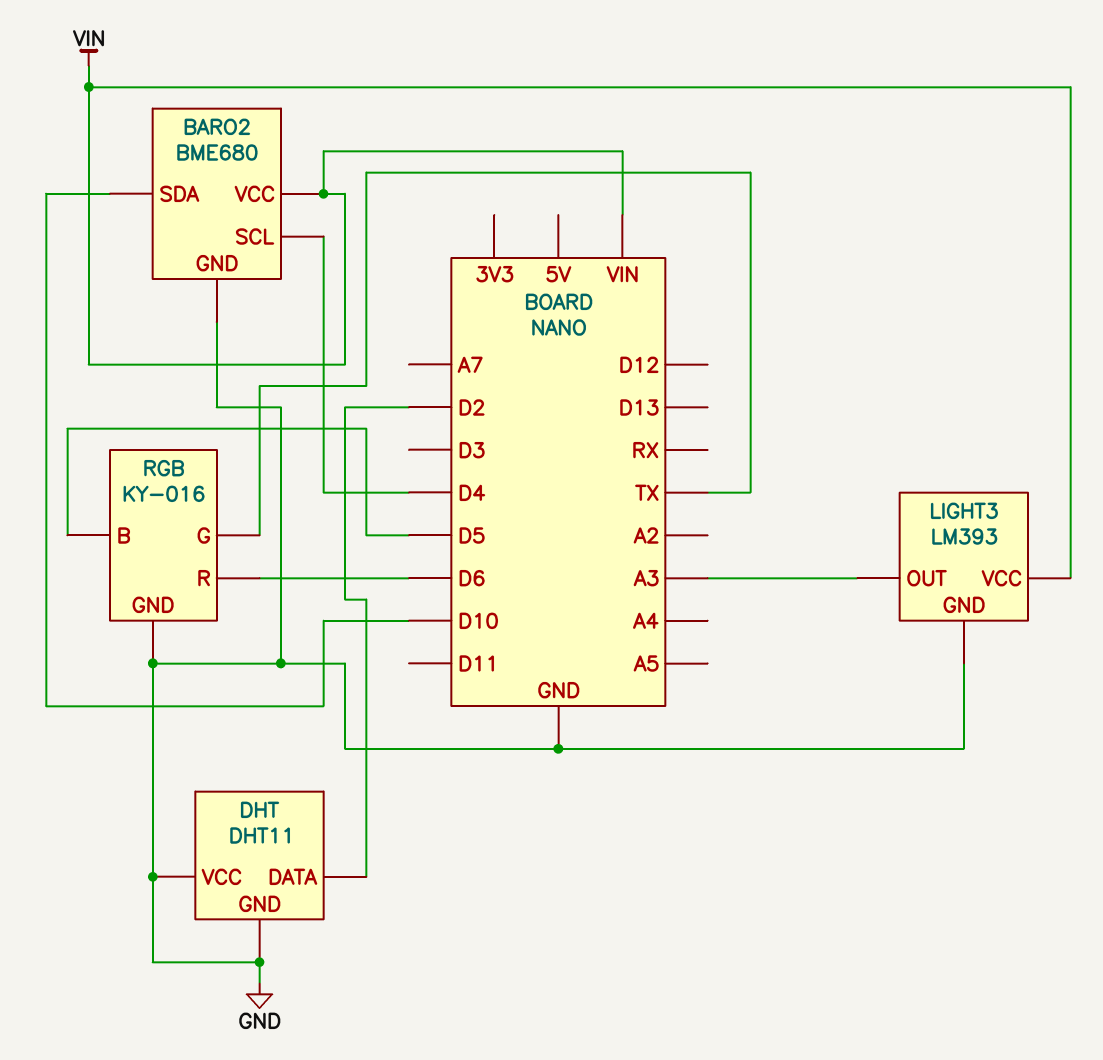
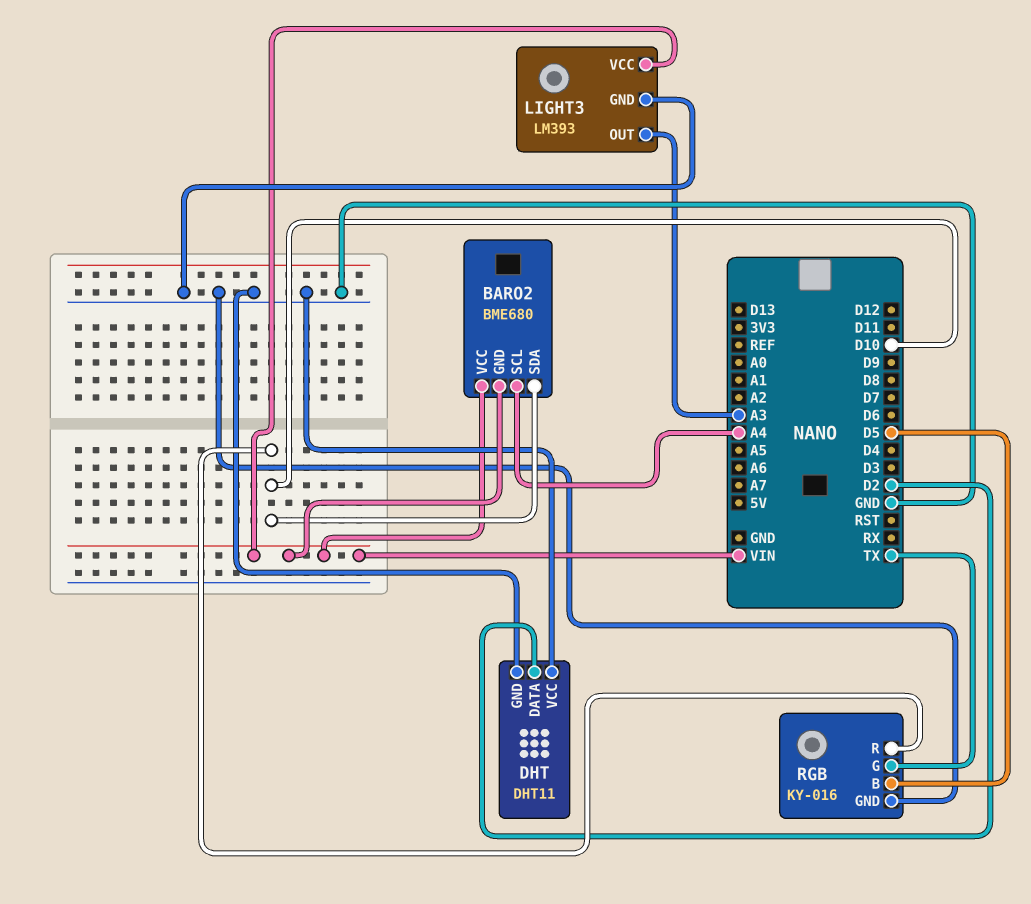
BARO2 pin GND: GND -> VIN
BARO2 pin SCL: D4 -> A4
RGB pin R: D6 -> D10

